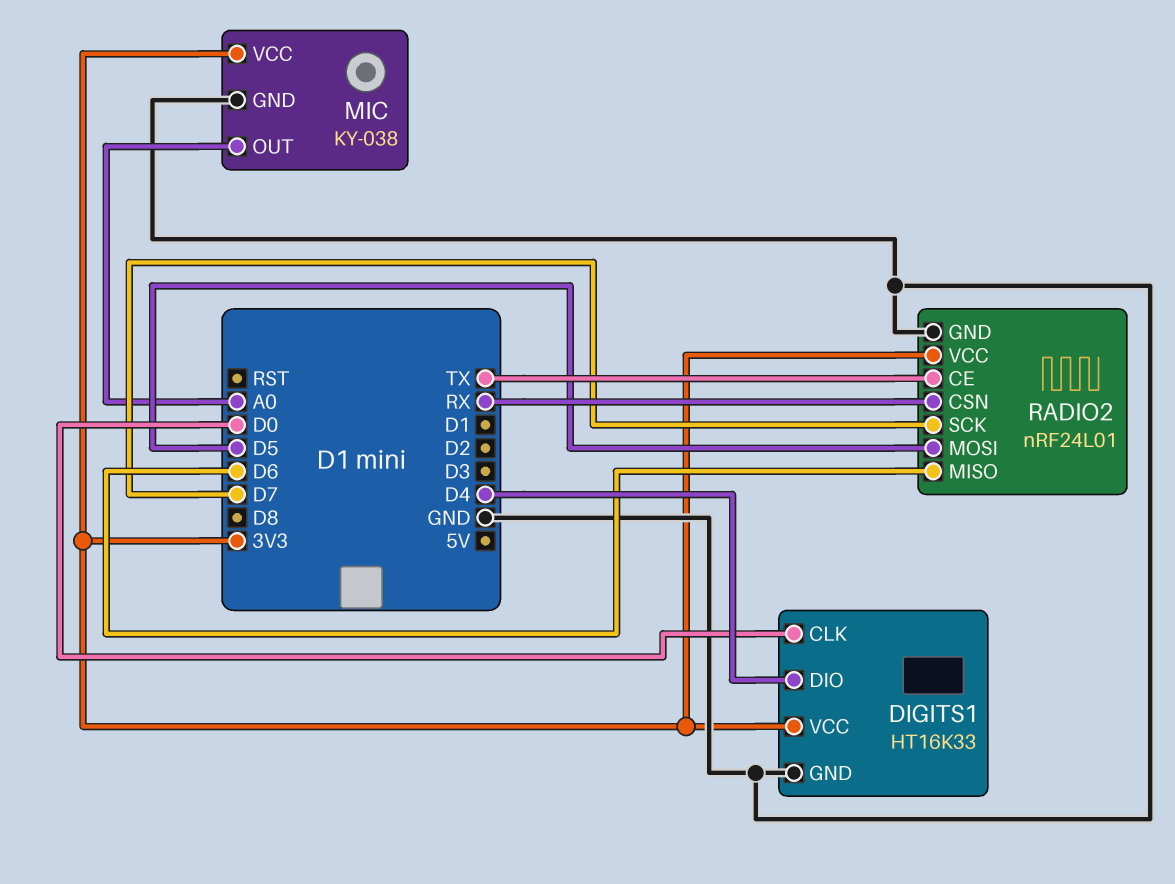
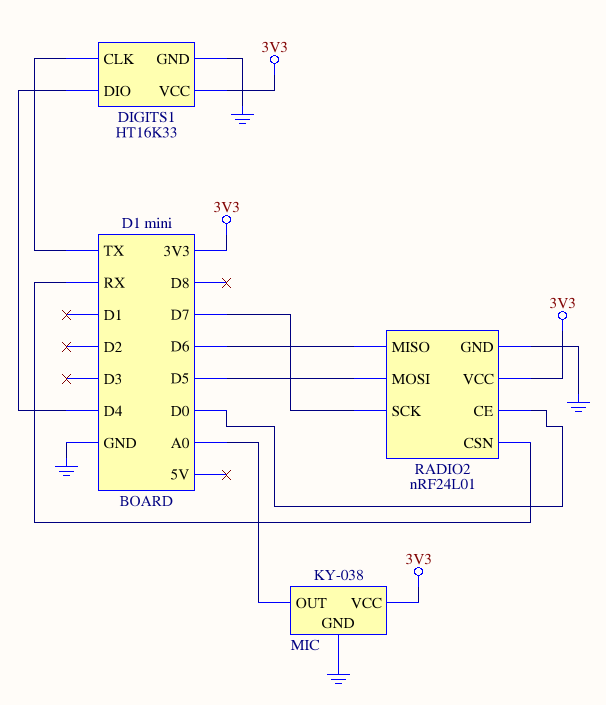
DIGITS1 pin CLK: D0 -> TX
RADIO2 pin CE: TX -> D0

